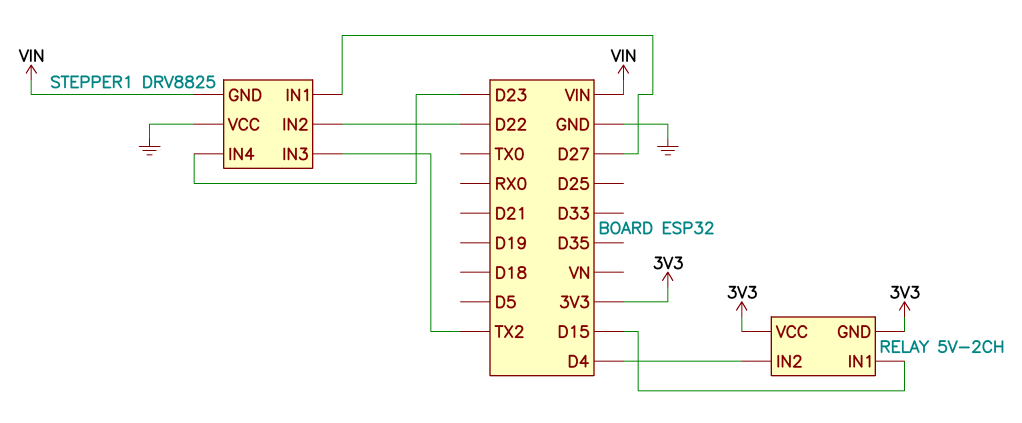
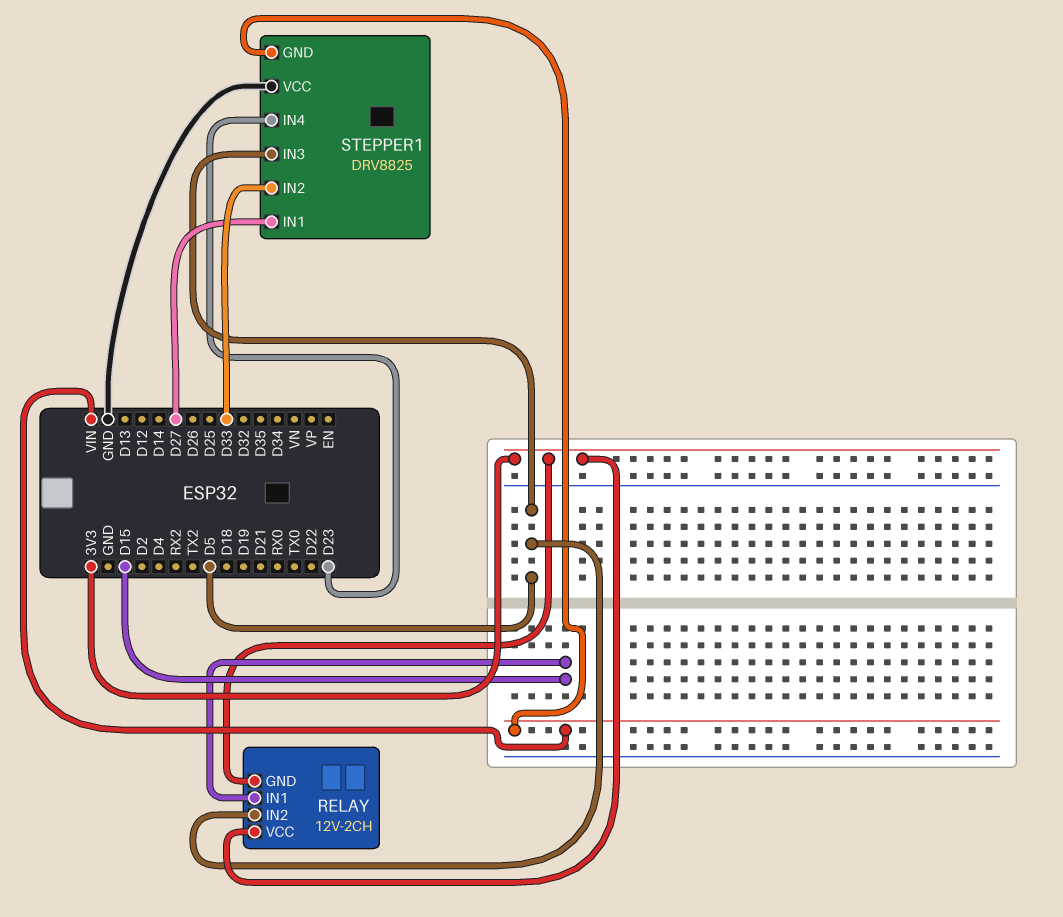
RELAY: 5V-2CH -> 12V-2CH
RELAY pin IN2: D4 -> D5
STEPPER1 pin IN2: D22 -> D33
STEPPER1 pin IN3: TX2 -> D5

